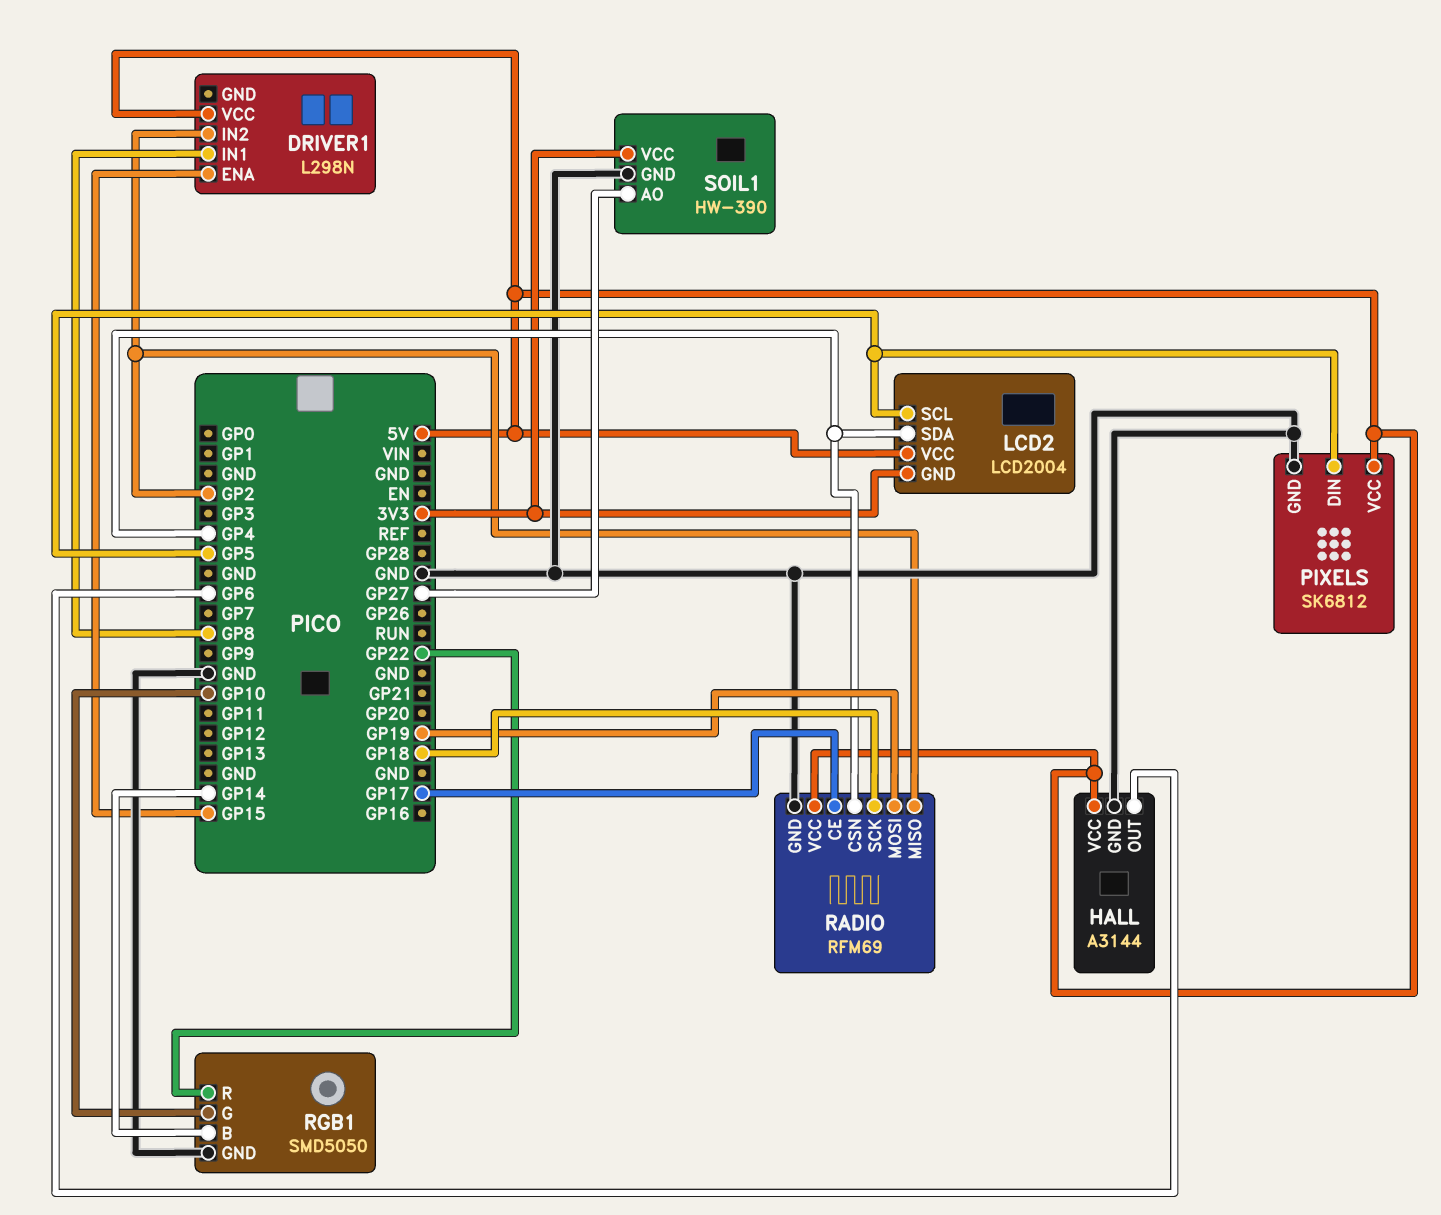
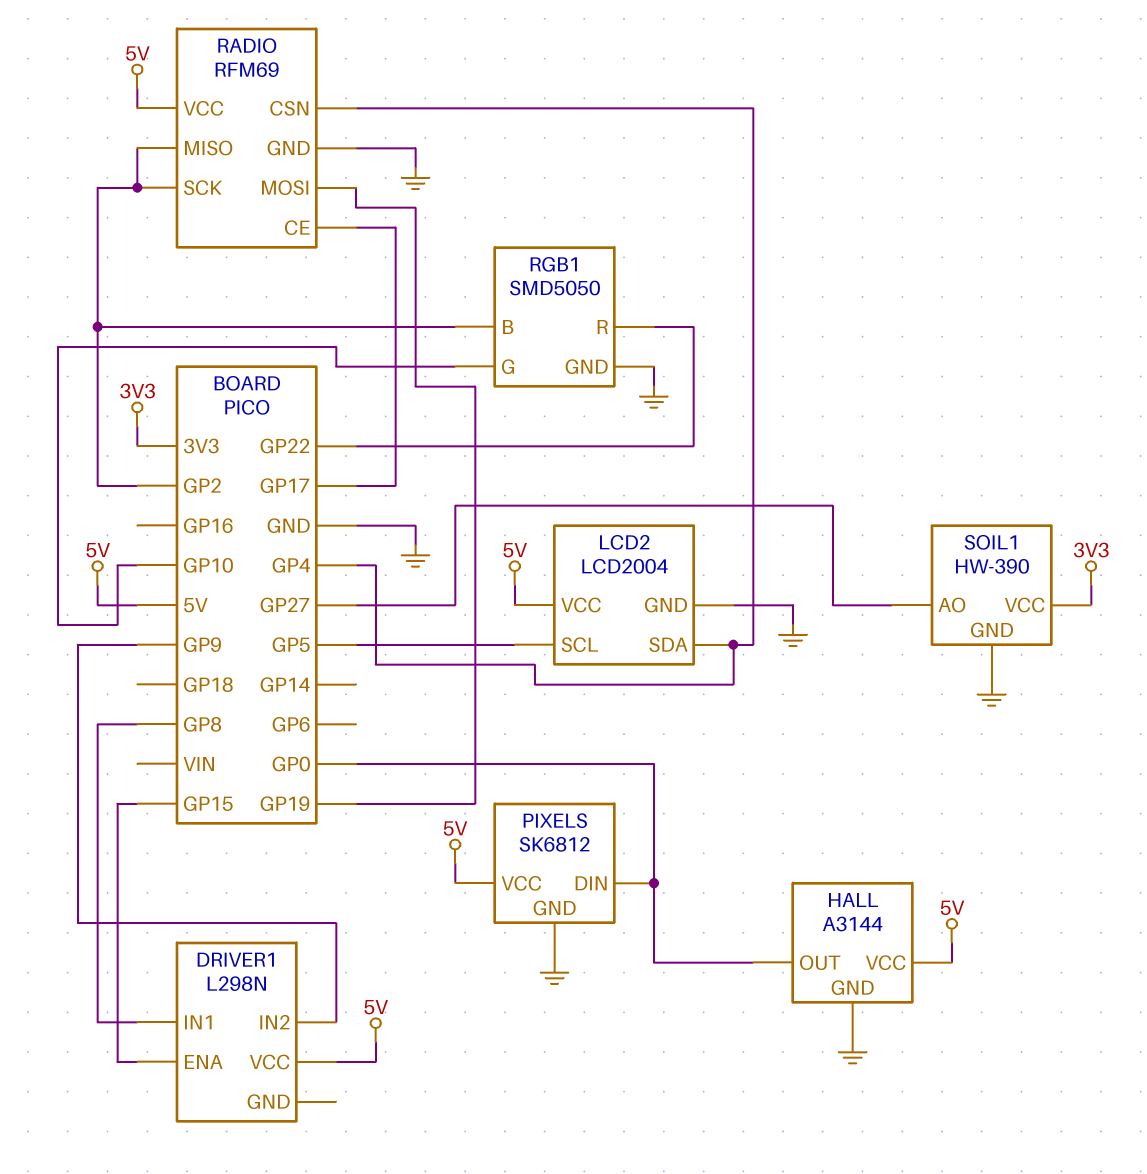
DRIVER1 pin IN2: GP2 -> GP9
HALL pin OUT: GP6 -> GP0
LCD2 pin GND: 3V3 -> GND
PIXELS pin DIN: GP5 -> GP0
RADIO pin SCK: GP18 -> GP2
RGB1 pin B: GP14 -> GP2

